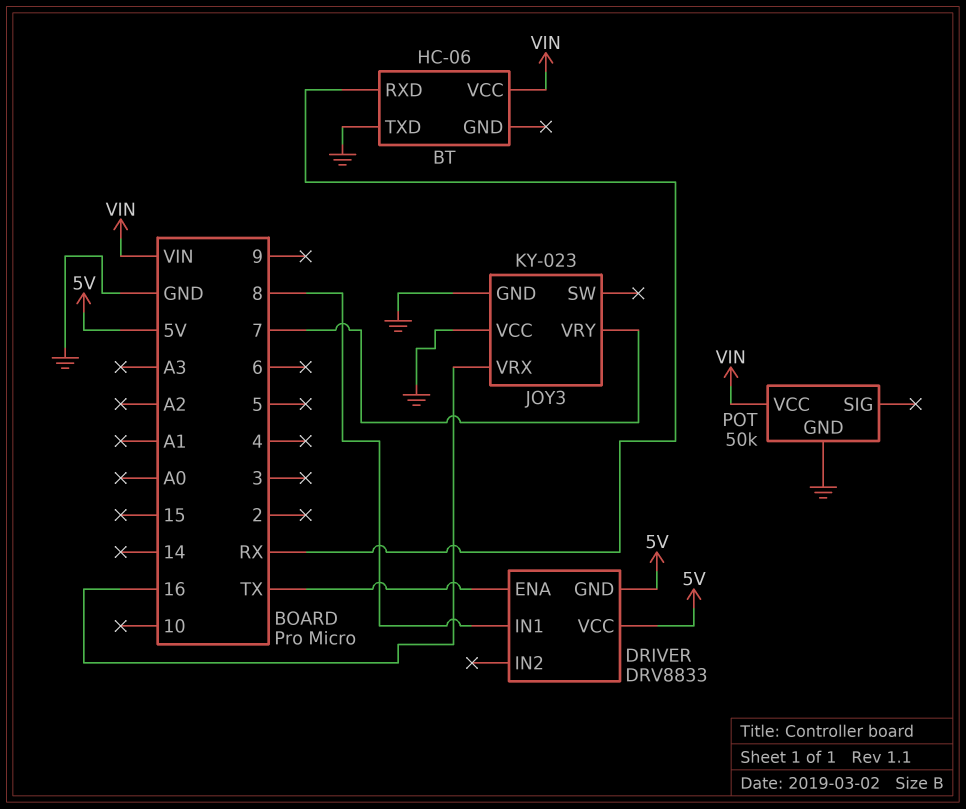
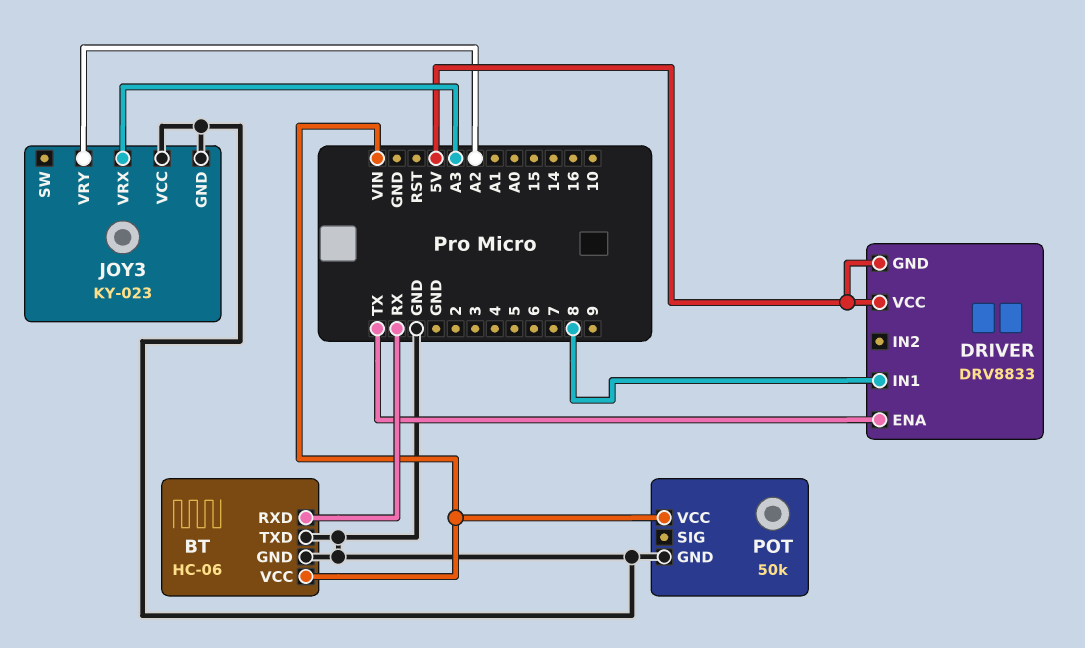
BT pin GND: none -> GND
JOY3 pin VRX: 16 -> A3
JOY3 pin VRY: 7 -> A2

